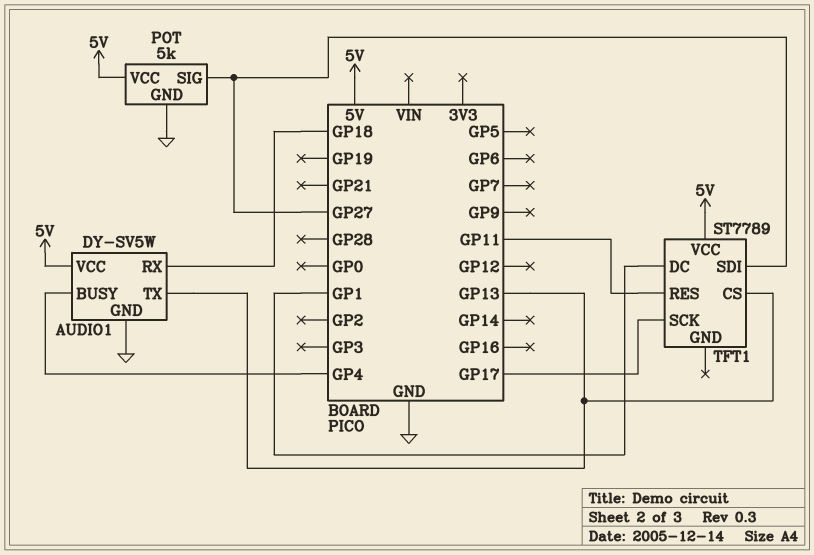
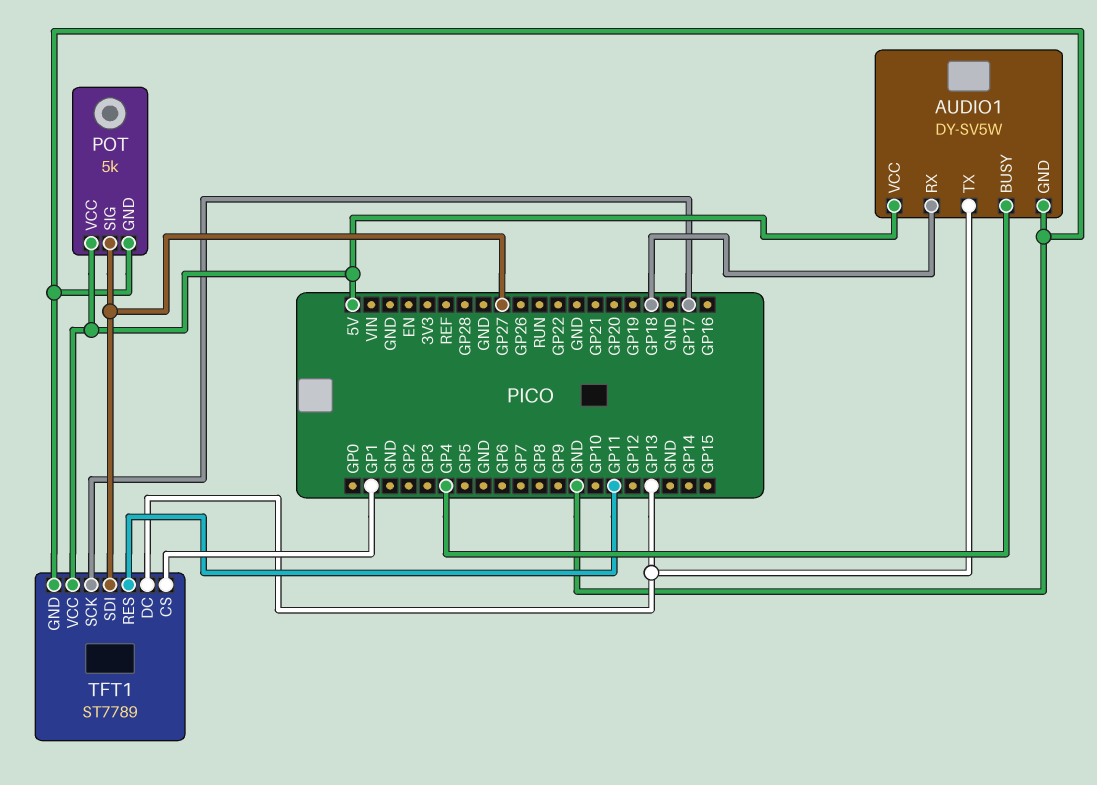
TFT1 pin CS: GP13 -> GP1
TFT1 pin DC: GP1 -> GP13
TFT1 pin GND: none -> GND

